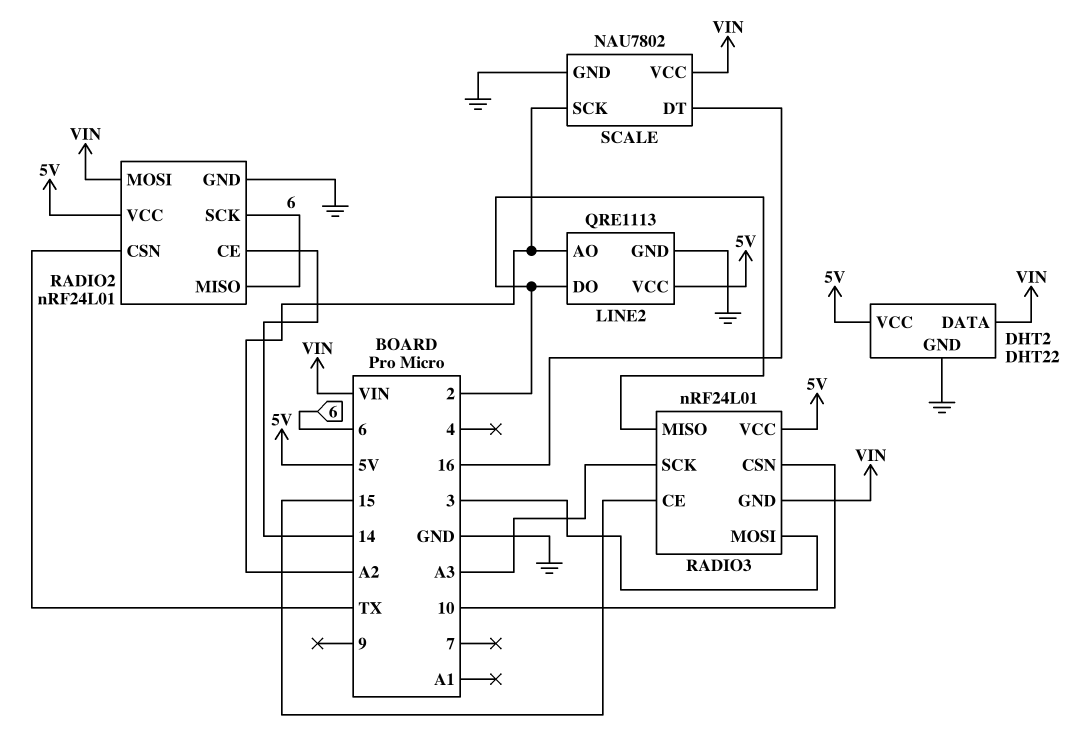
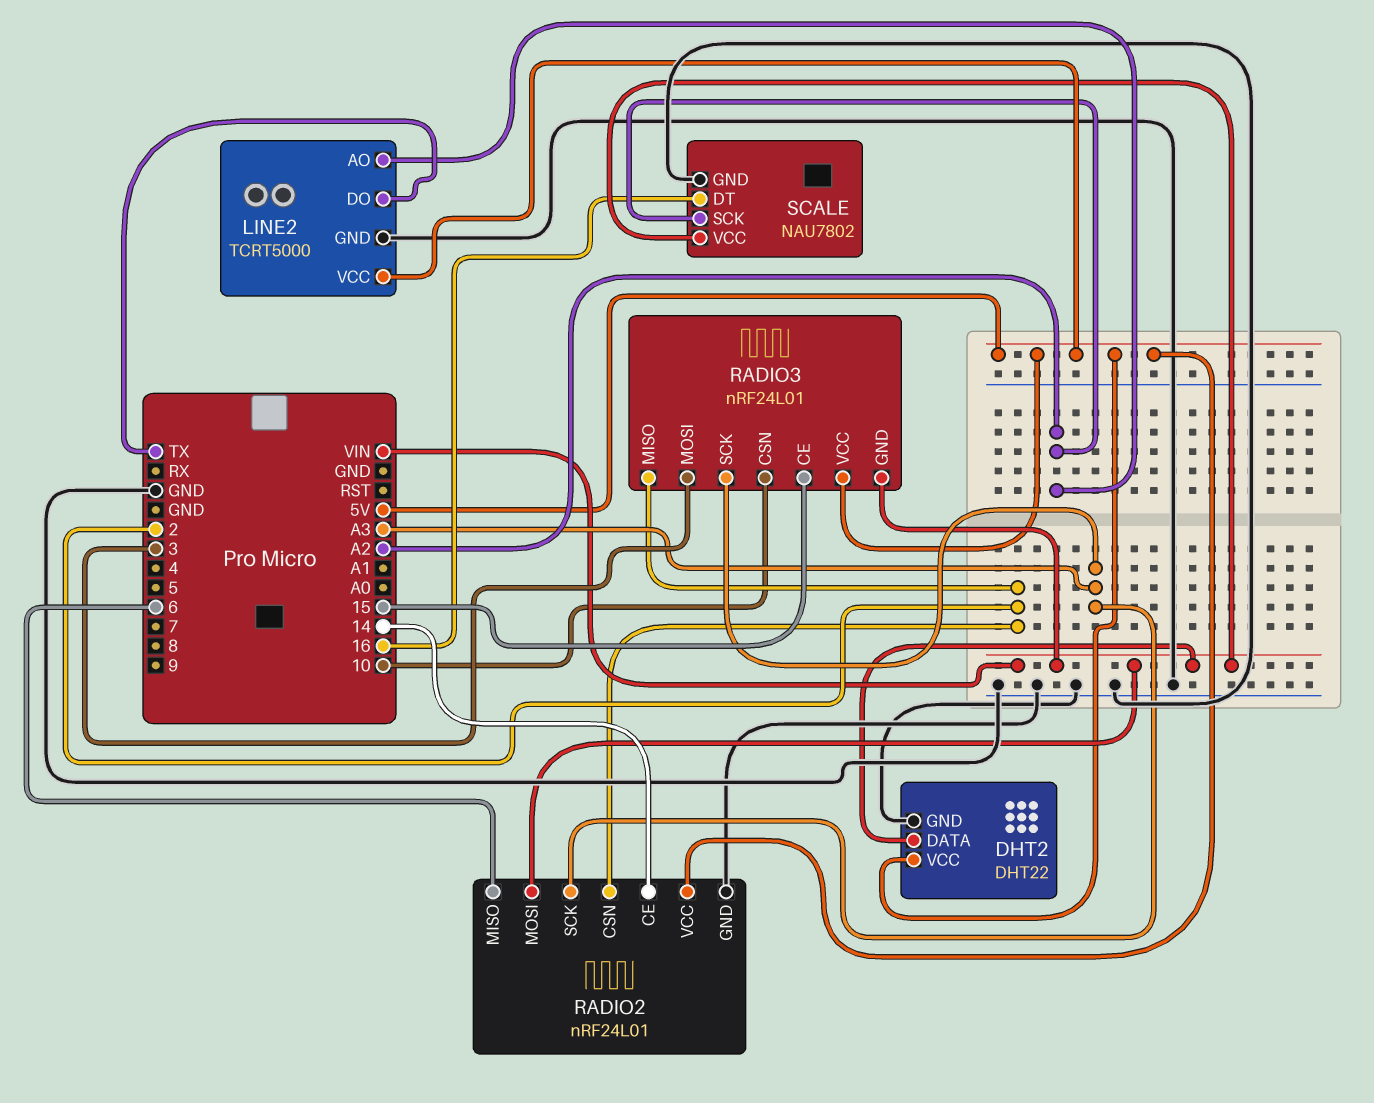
LINE2: QRE1113 -> TCRT5000
LINE2 pin DO: 2 -> TX
RADIO2 pin CSN: TX -> 2
RADIO2 pin SCK: 6 -> A3

